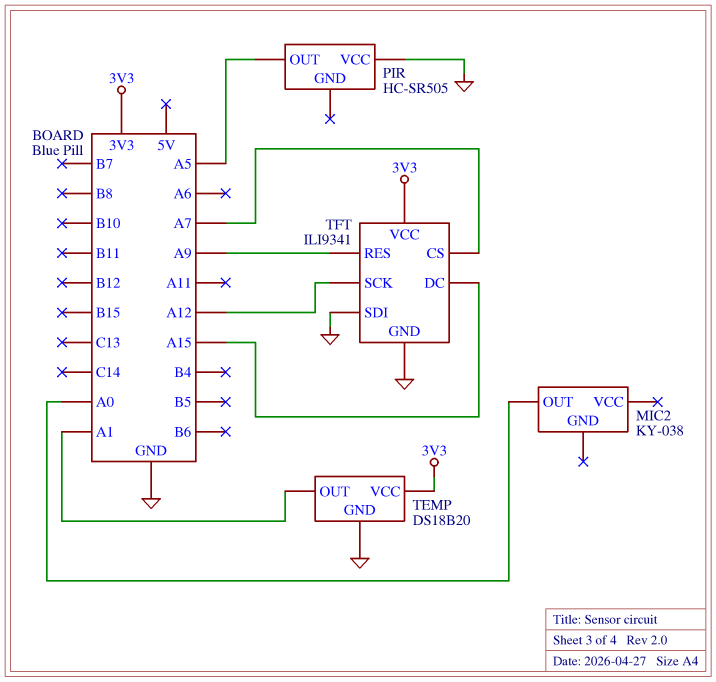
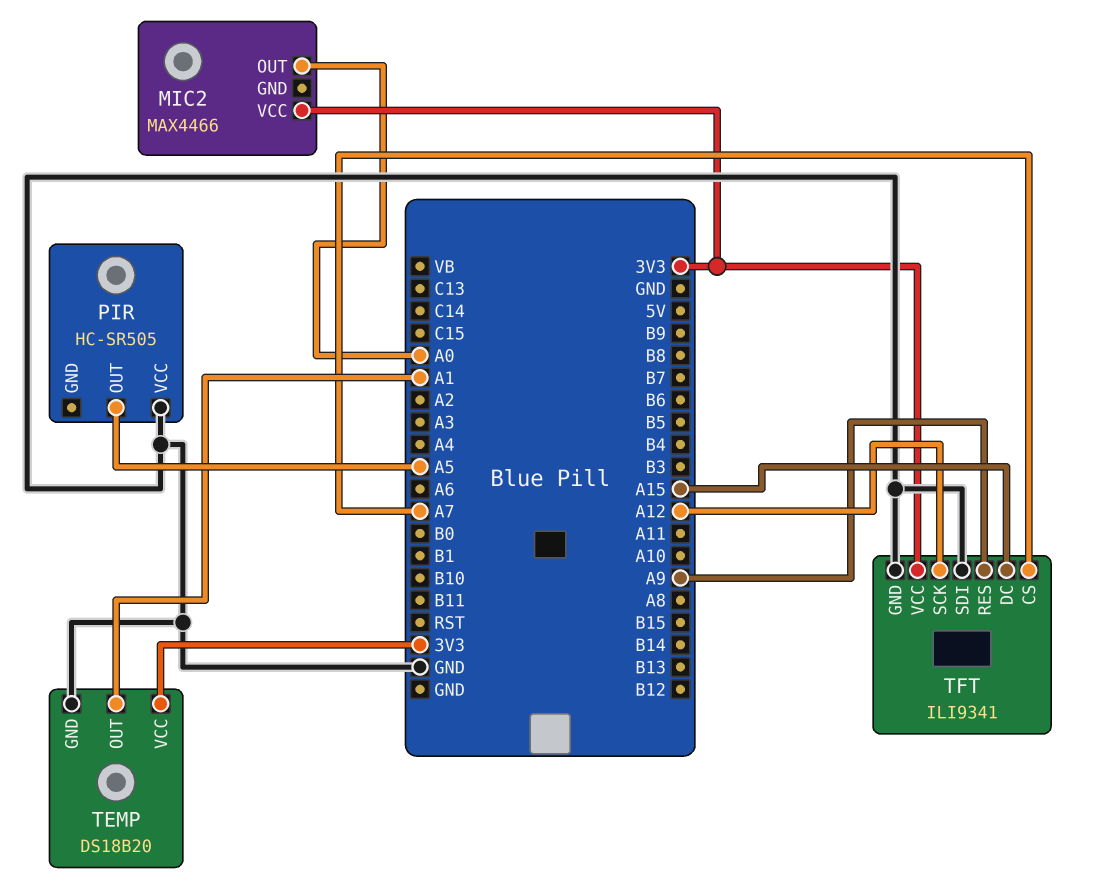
MIC2: KY-038 -> MAX4466
MIC2 pin VCC: none -> 3V3

